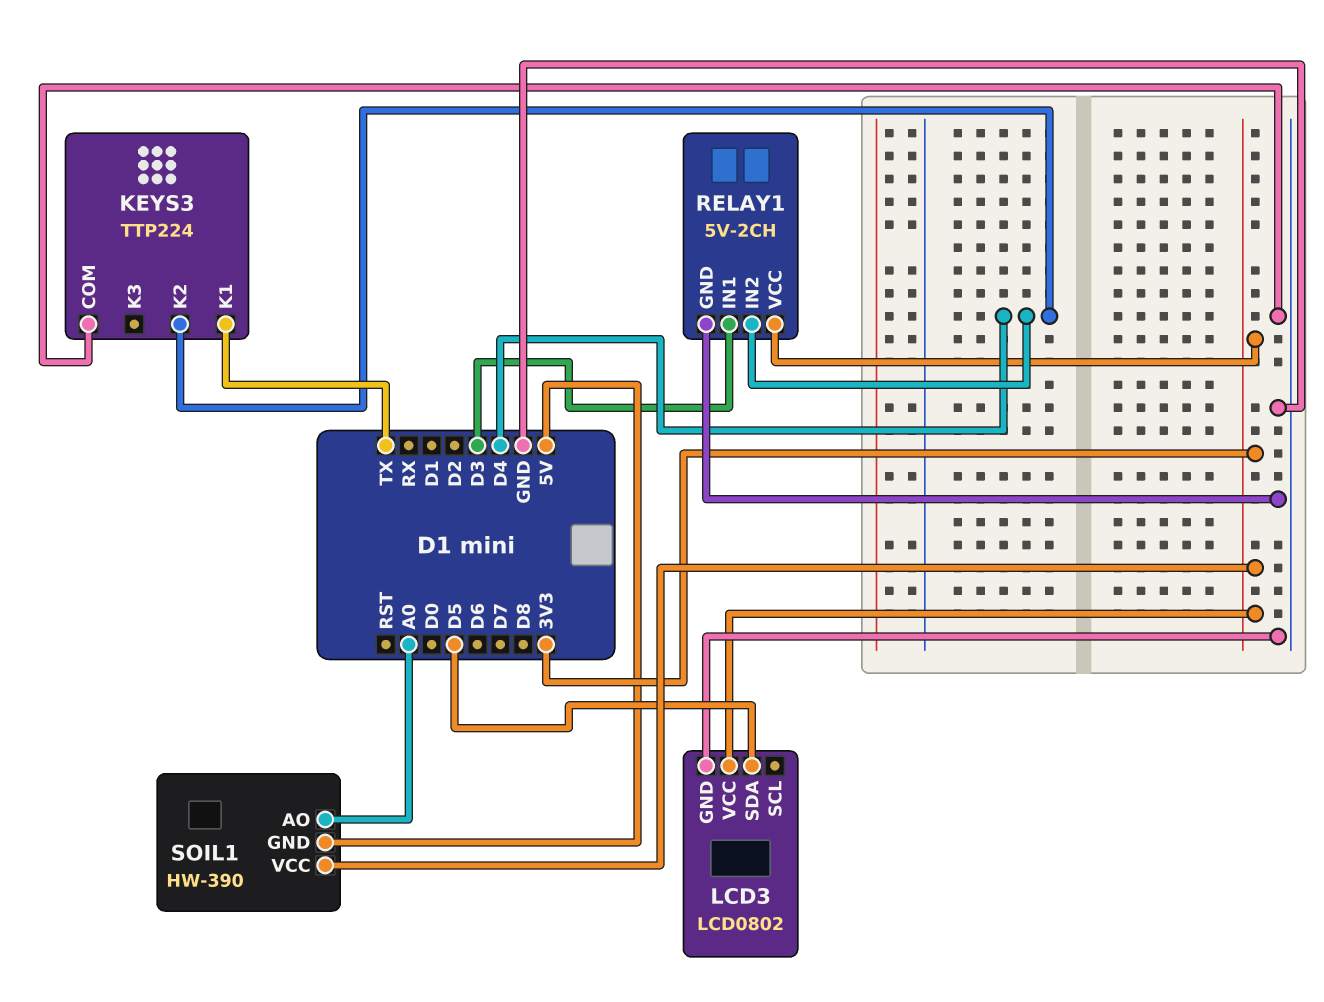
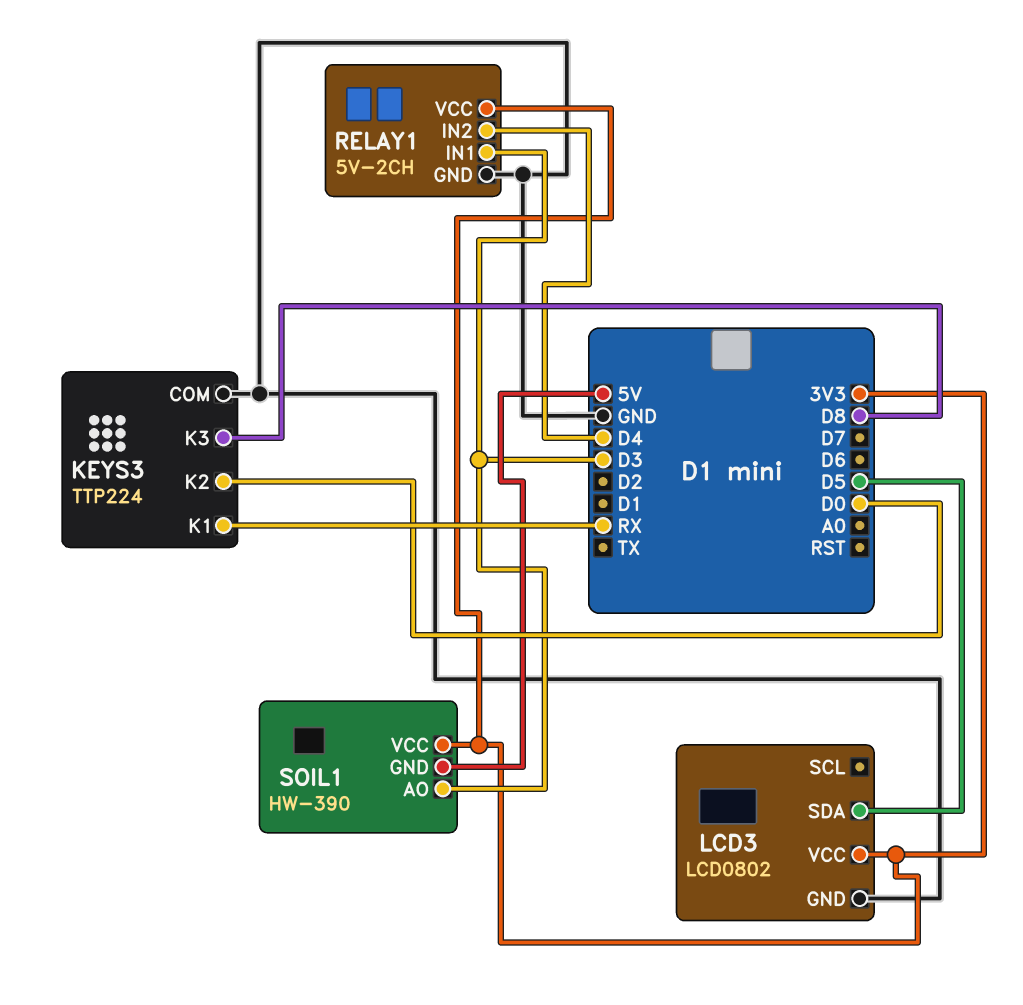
KEYS3 pin K1: TX -> RX
KEYS3 pin K2: D4 -> D0
KEYS3 pin K3: none -> D8
SOIL1 pin AO: A0 -> D3

